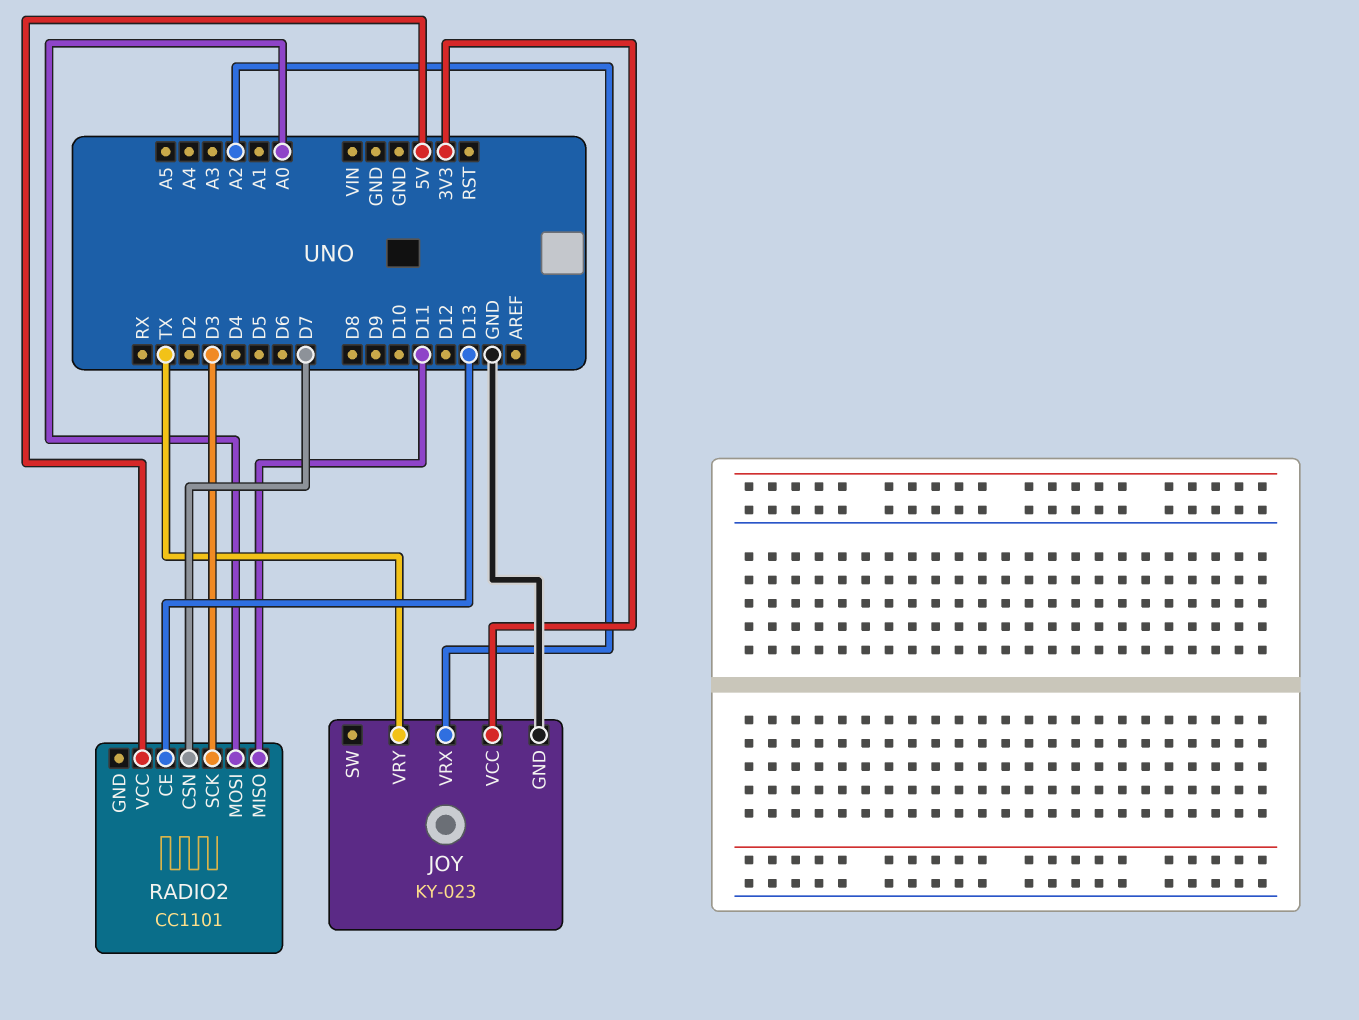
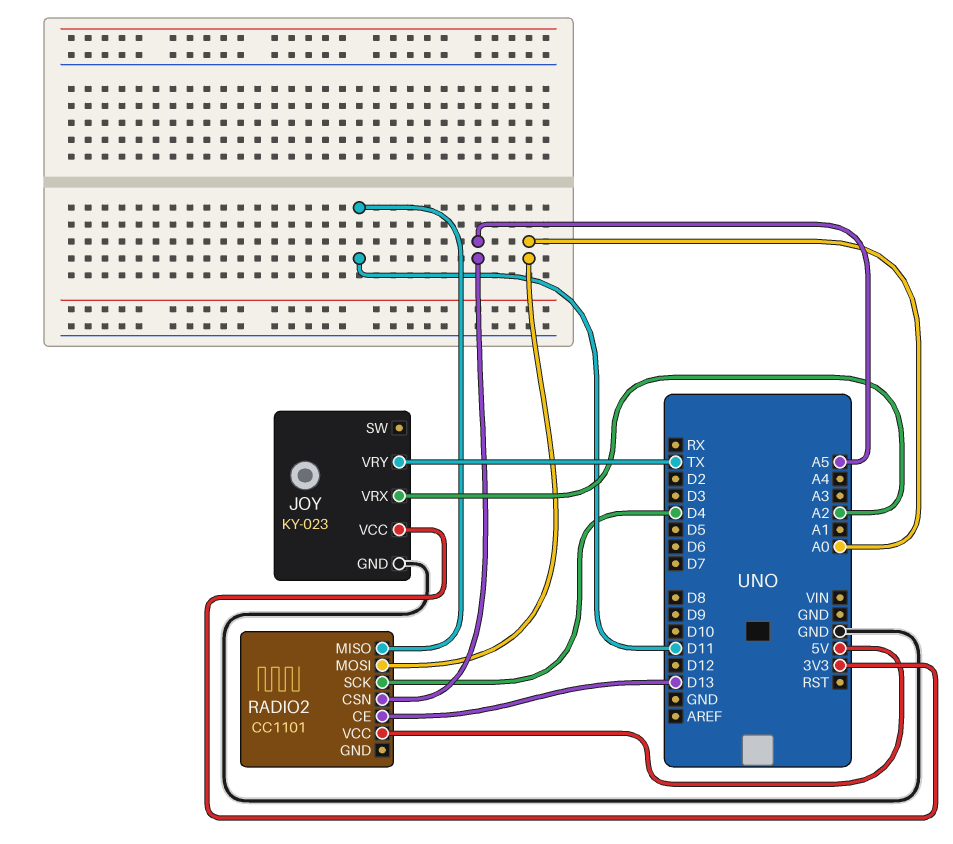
RADIO2 pin CSN: D7 -> A5
RADIO2 pin SCK: D3 -> D4

